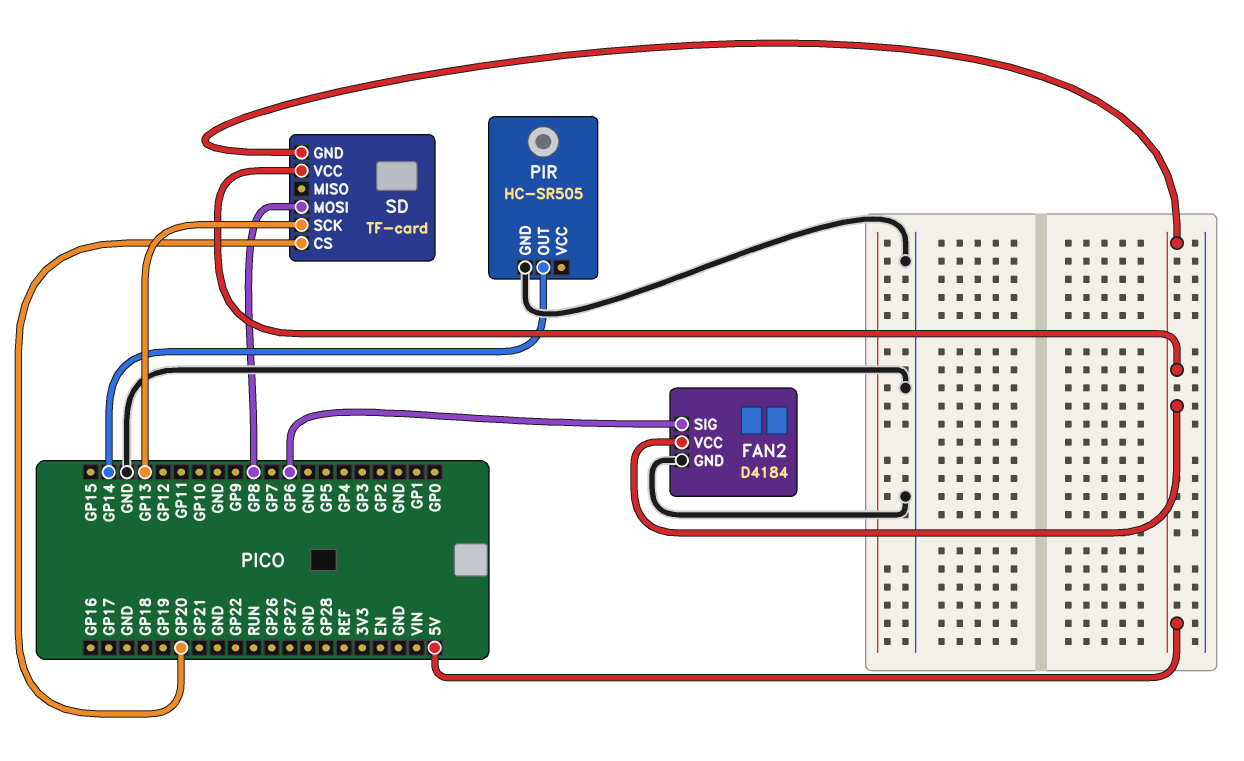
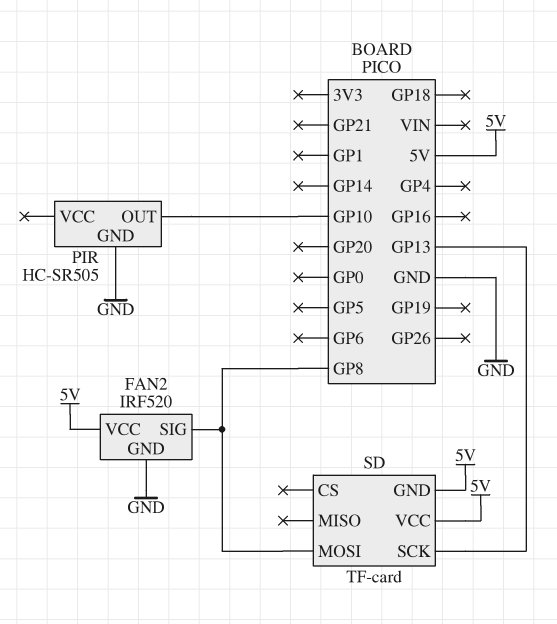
FAN2: D4184 -> IRF520
FAN2 pin SIG: GP6 -> GP8
PIR pin OUT: GP14 -> GP10
SD pin CS: GP20 -> none

